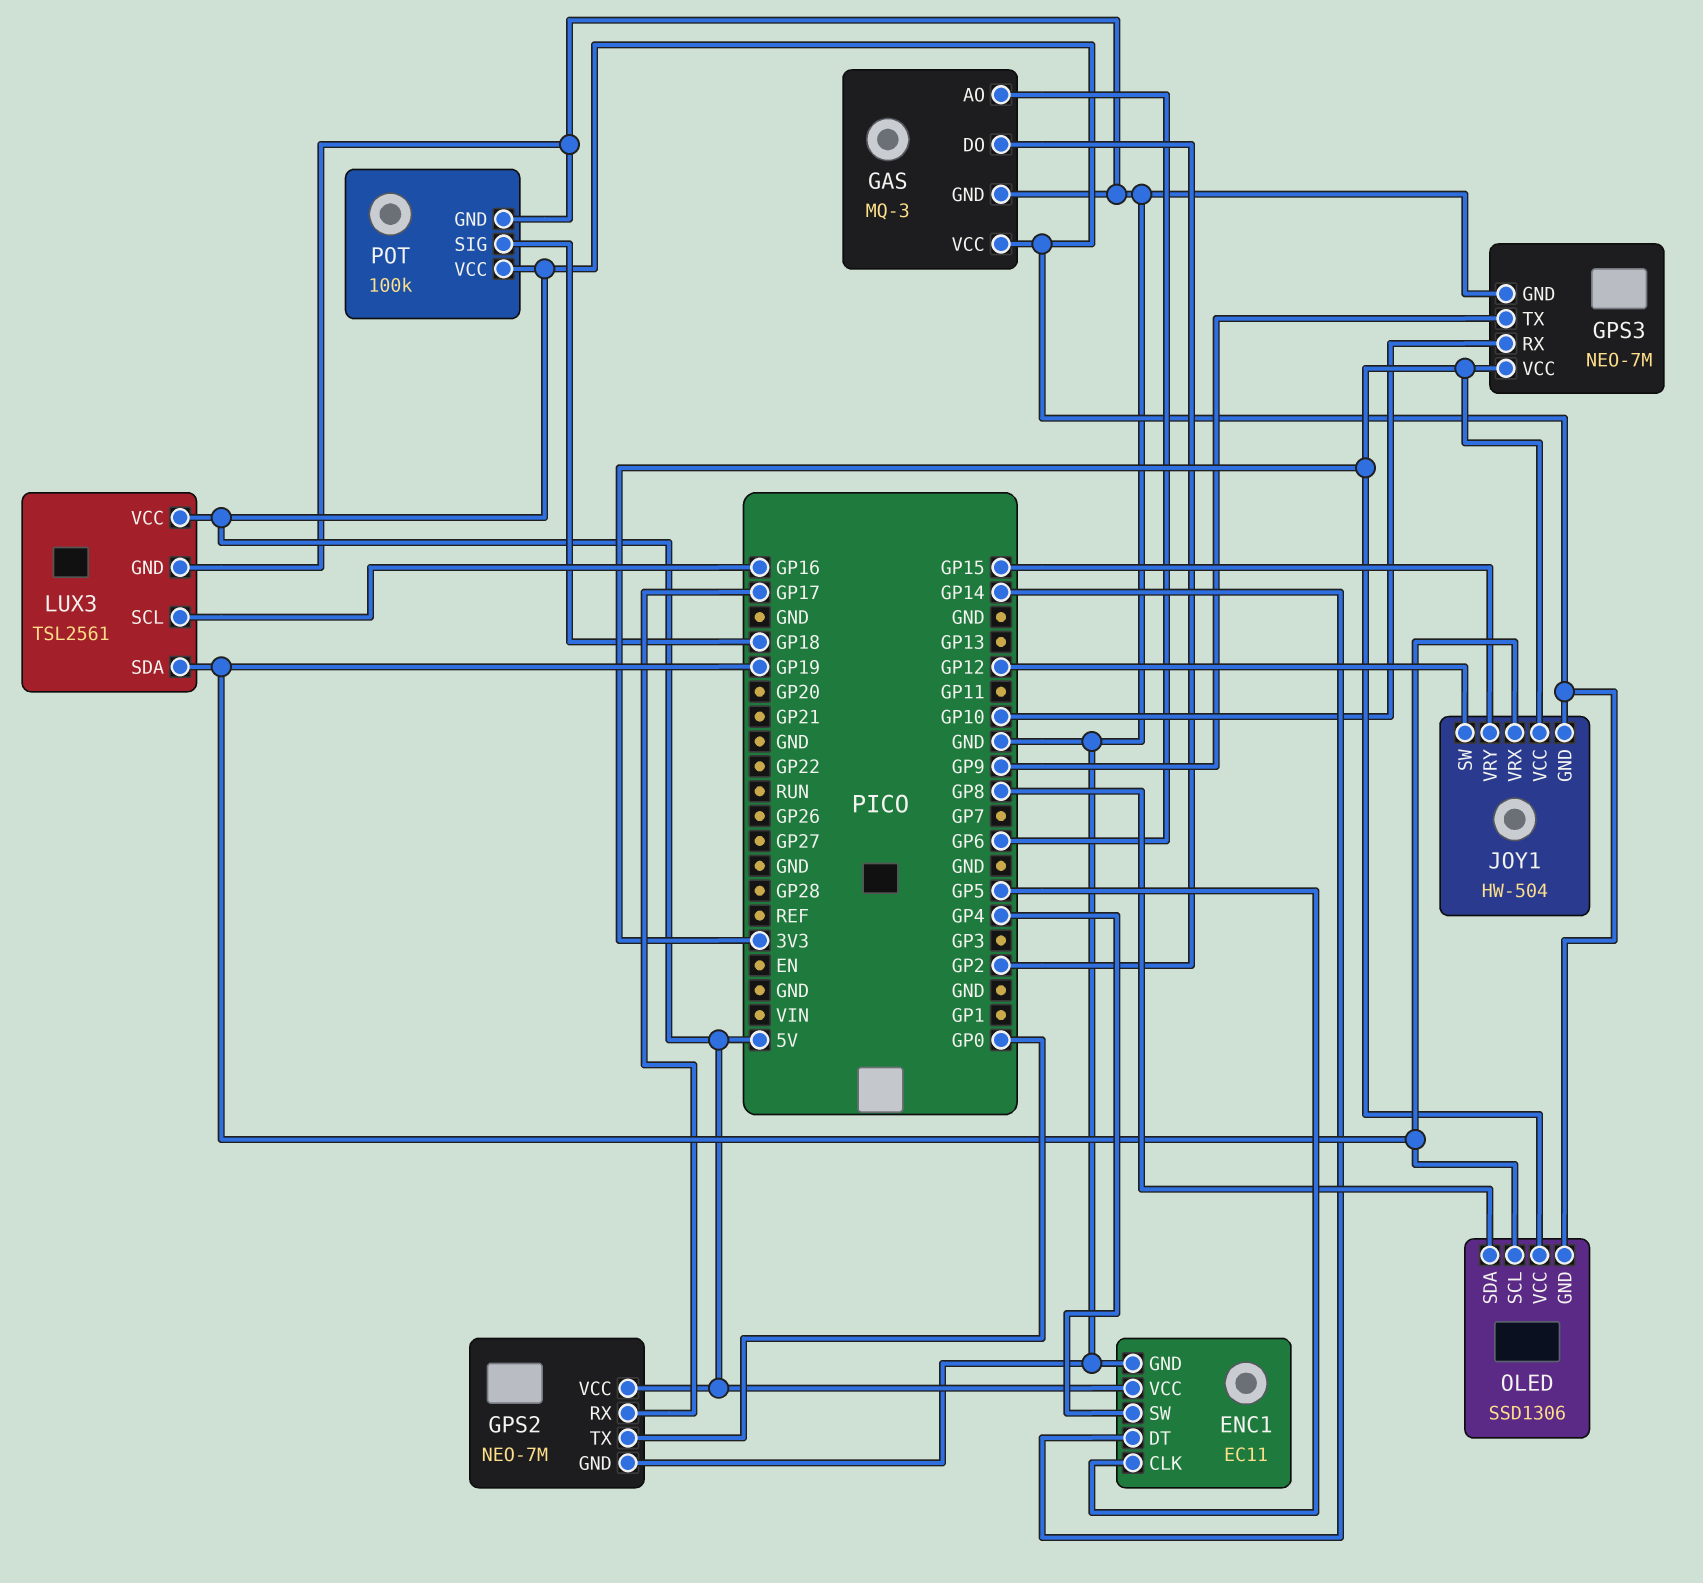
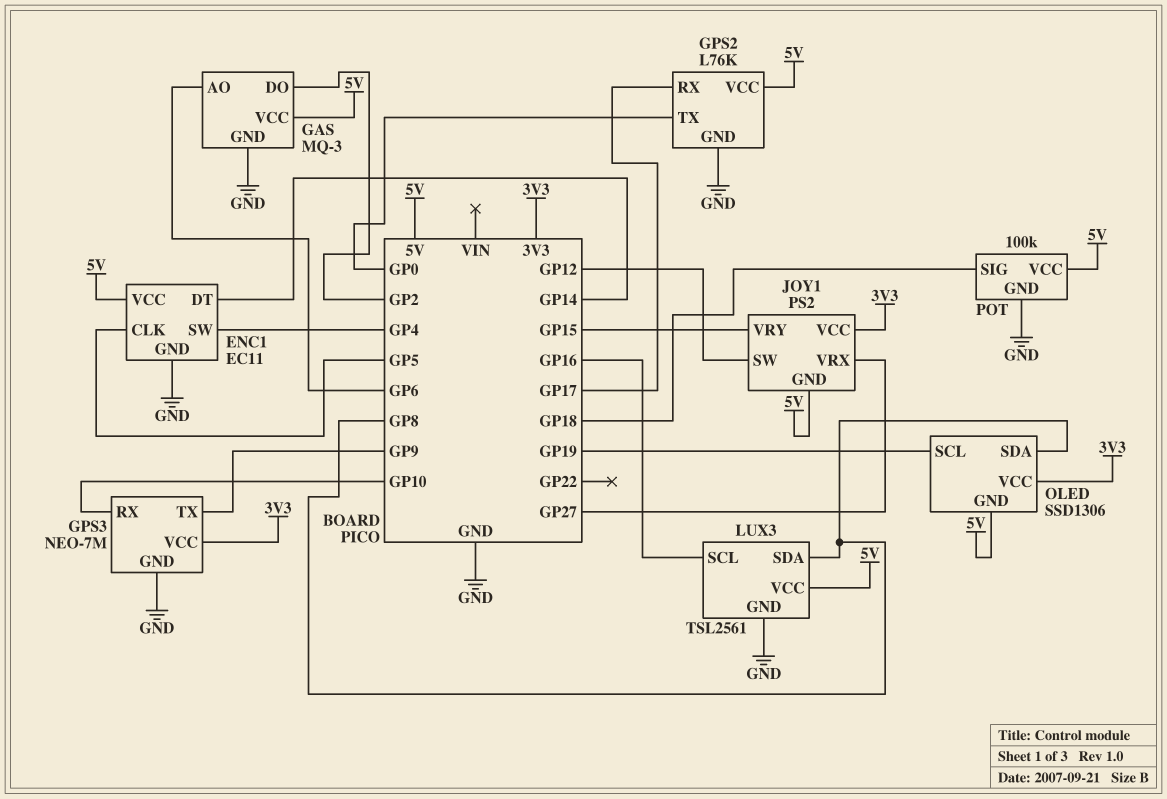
GPS2: NEO-7M -> L76K
JOY1: HW-504 -> PS2
JOY1 pin VRX: GP19 -> GP27
LUX3 pin SDA: GP19 -> GP8

